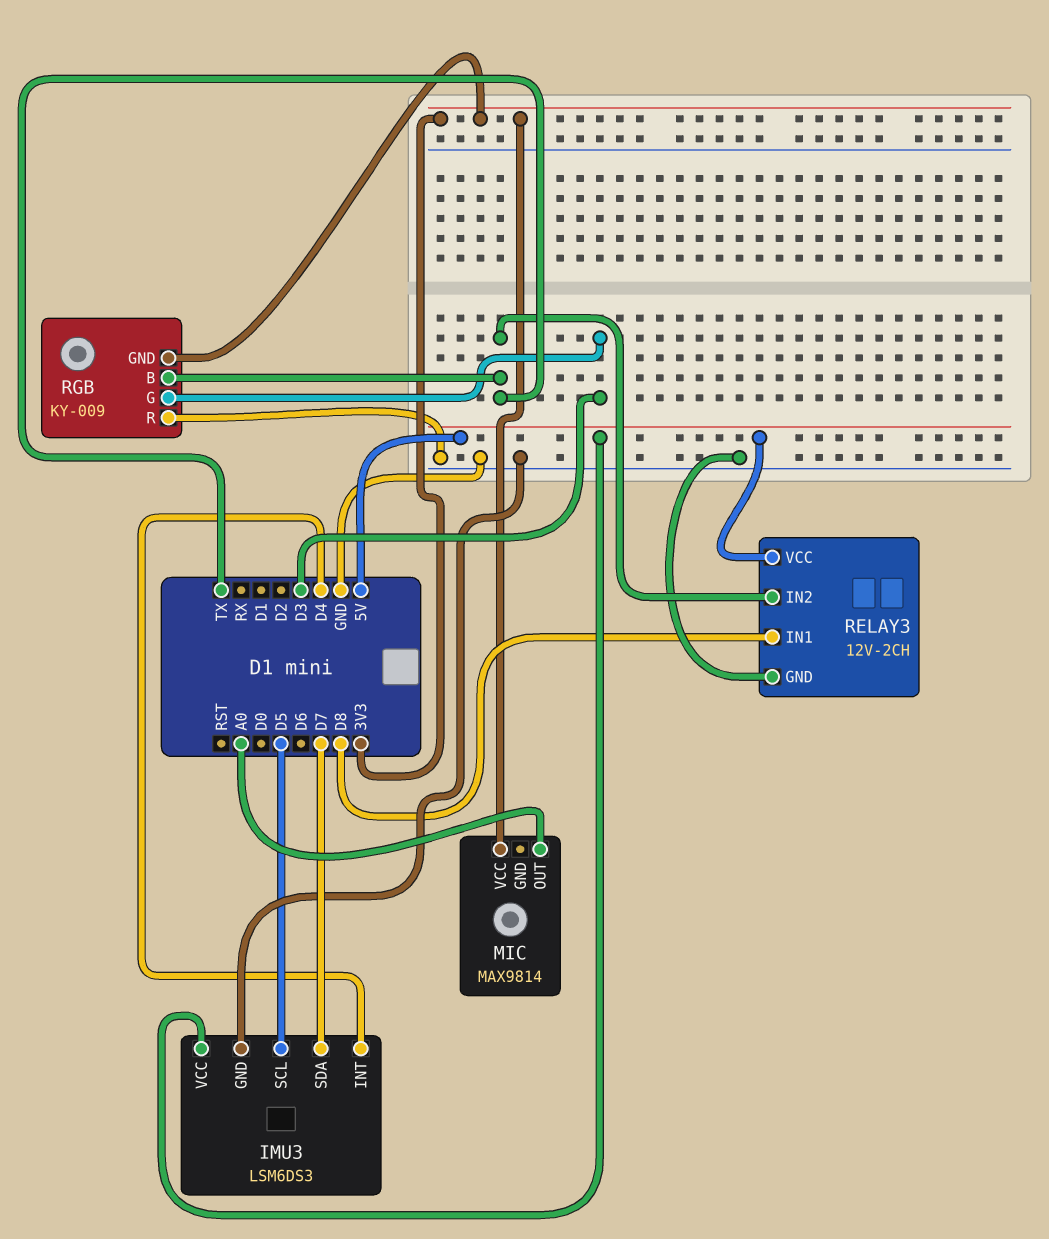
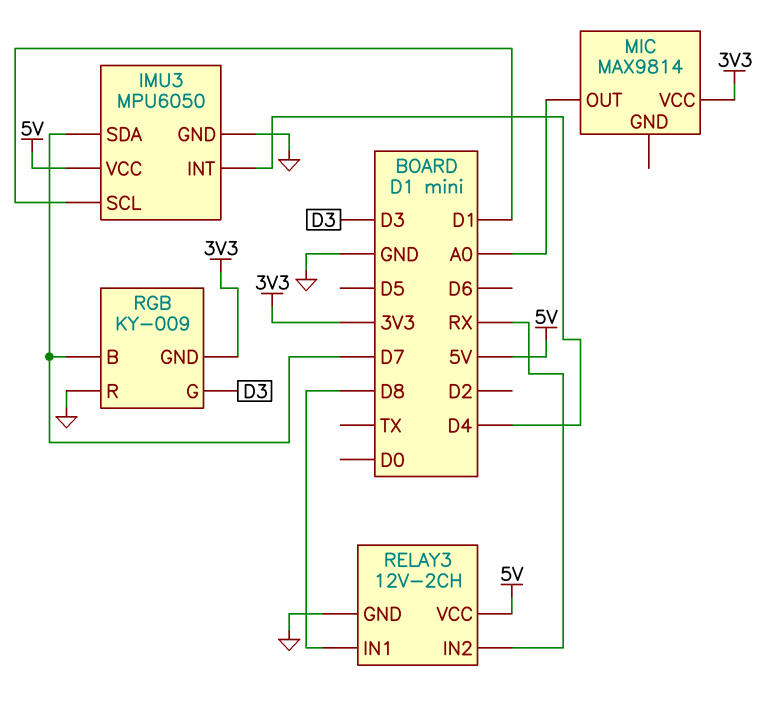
IMU3: LSM6DS3 -> MPU6050
IMU3 pin SCL: D5 -> D1
RELAY3 pin IN2: TX -> RX
RGB pin B: TX -> D7

